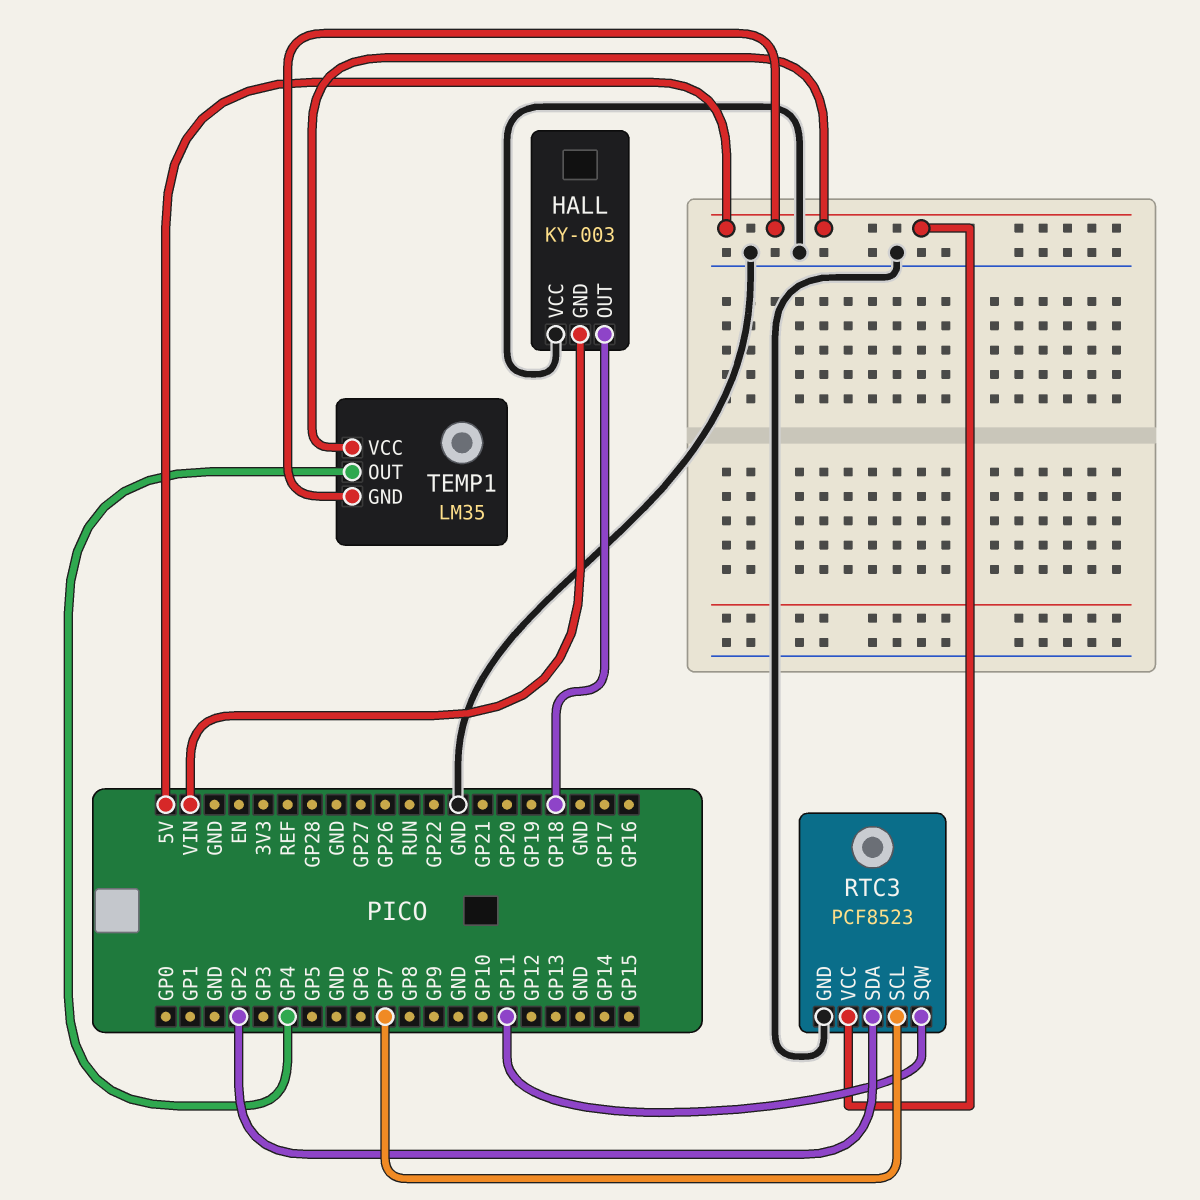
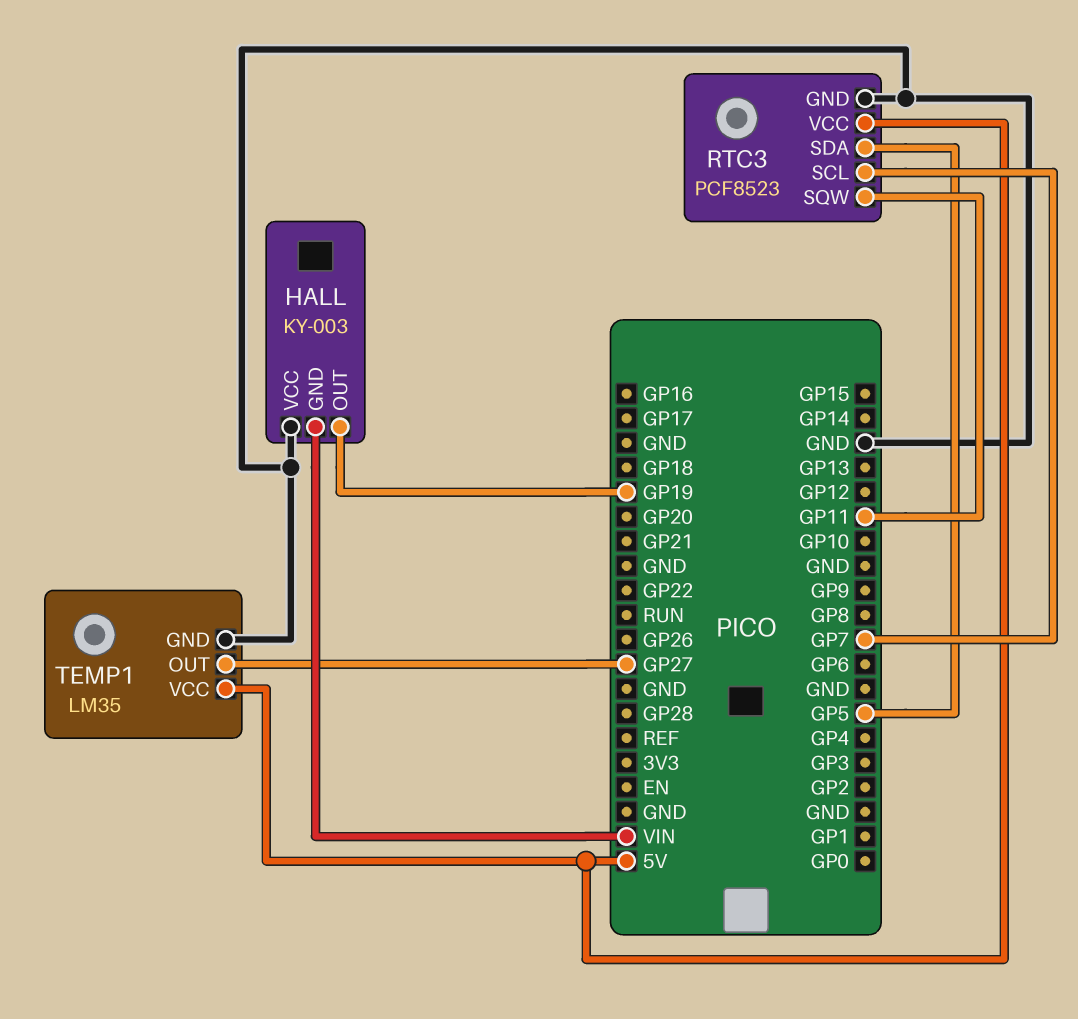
HALL pin OUT: GP18 -> GP19
RTC3 pin SDA: GP2 -> GP5
TEMP1 pin GND: 5V -> GND
TEMP1 pin OUT: GP4 -> GP27

